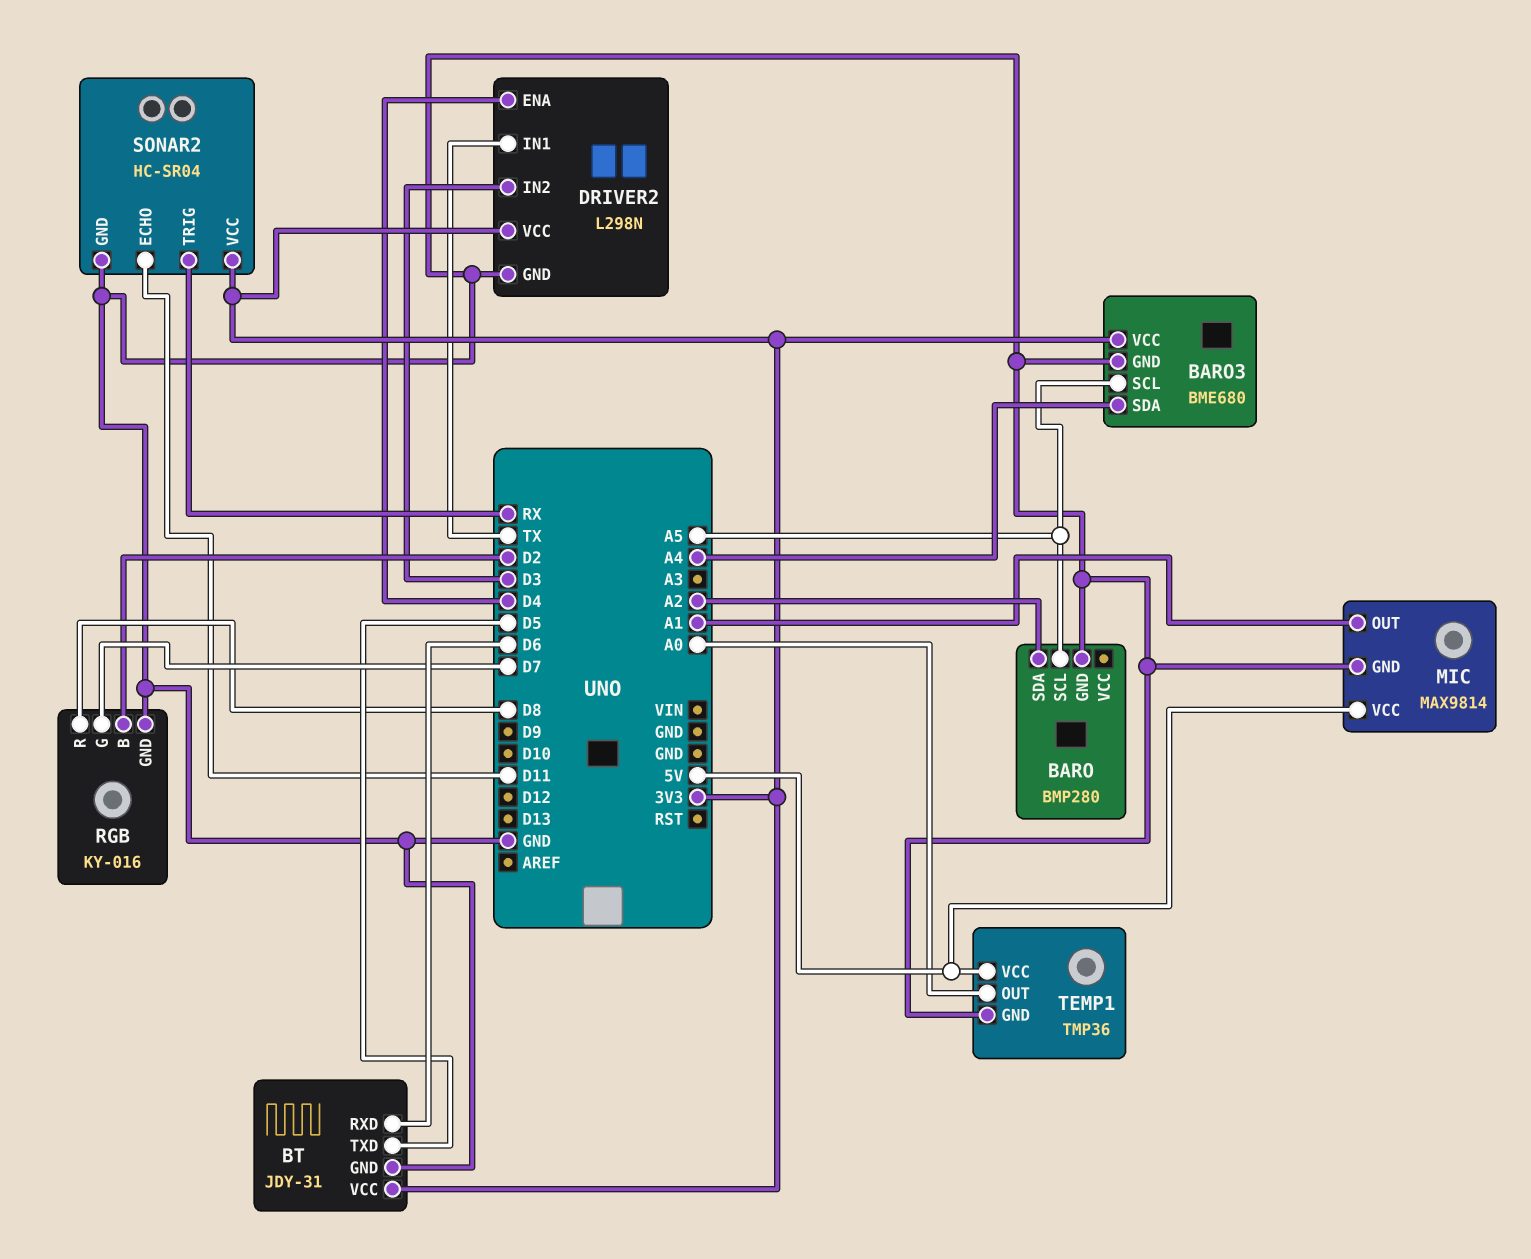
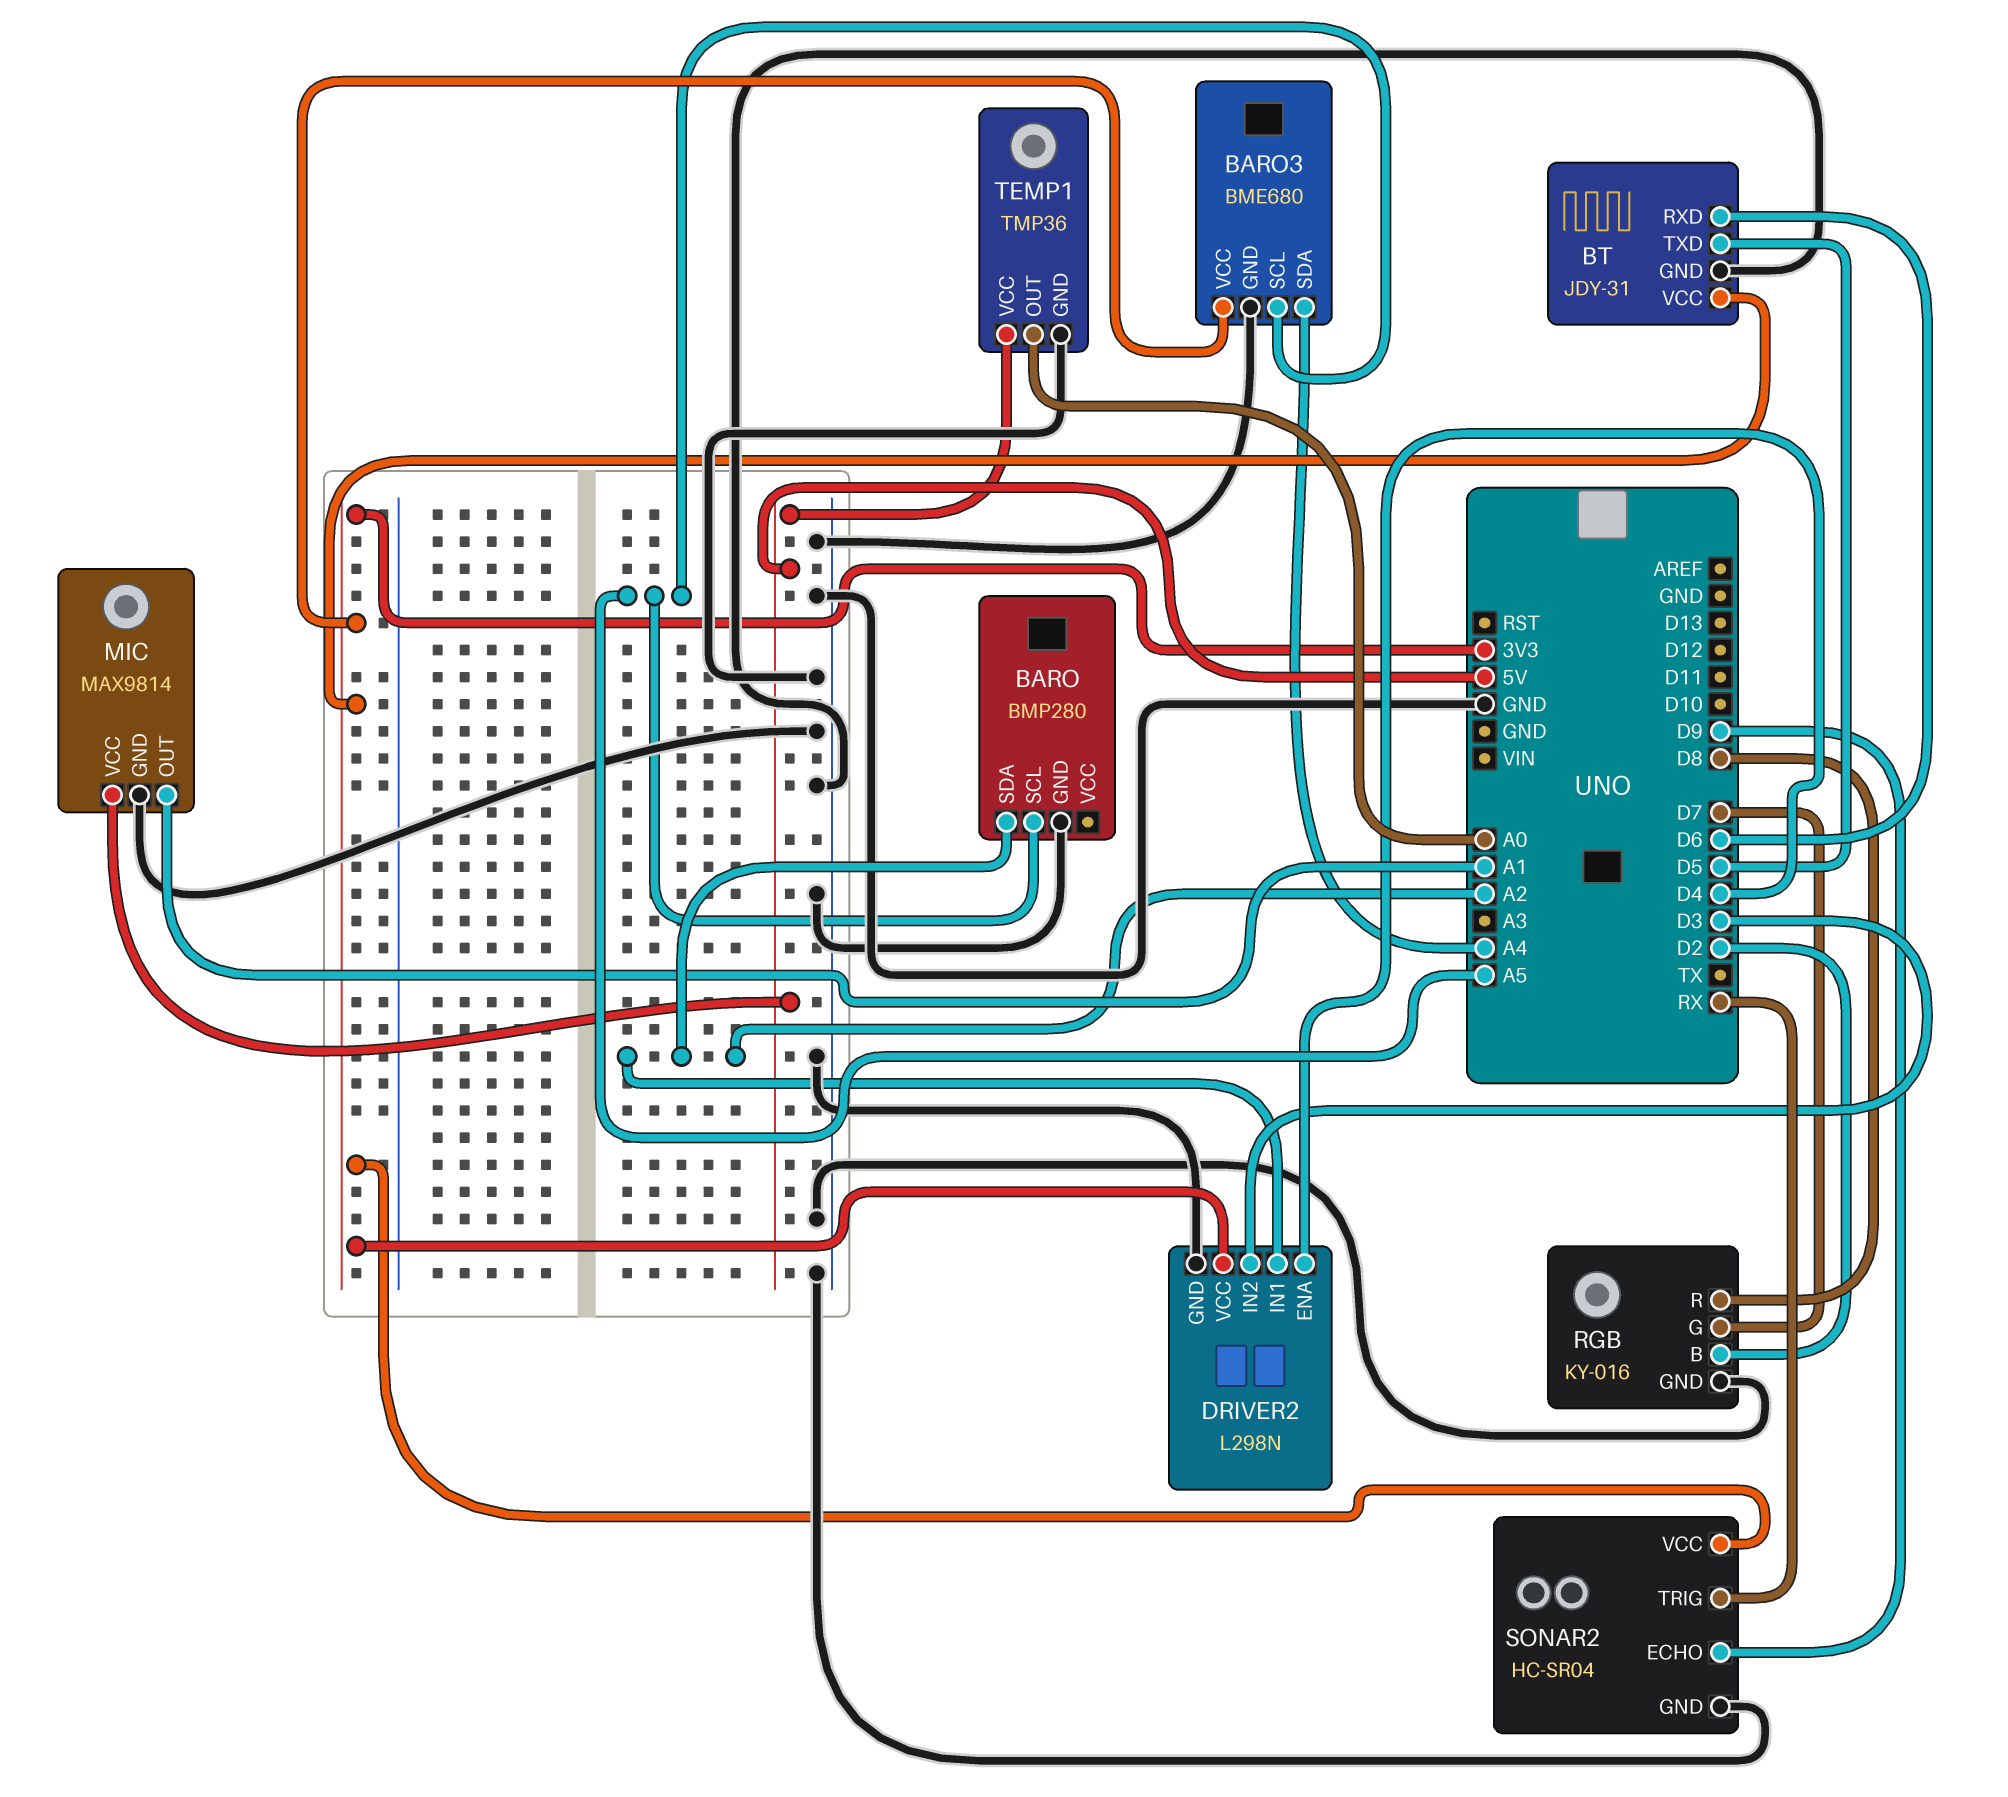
DRIVER2 pin IN1: TX -> A2
SONAR2 pin ECHO: D11 -> D9

